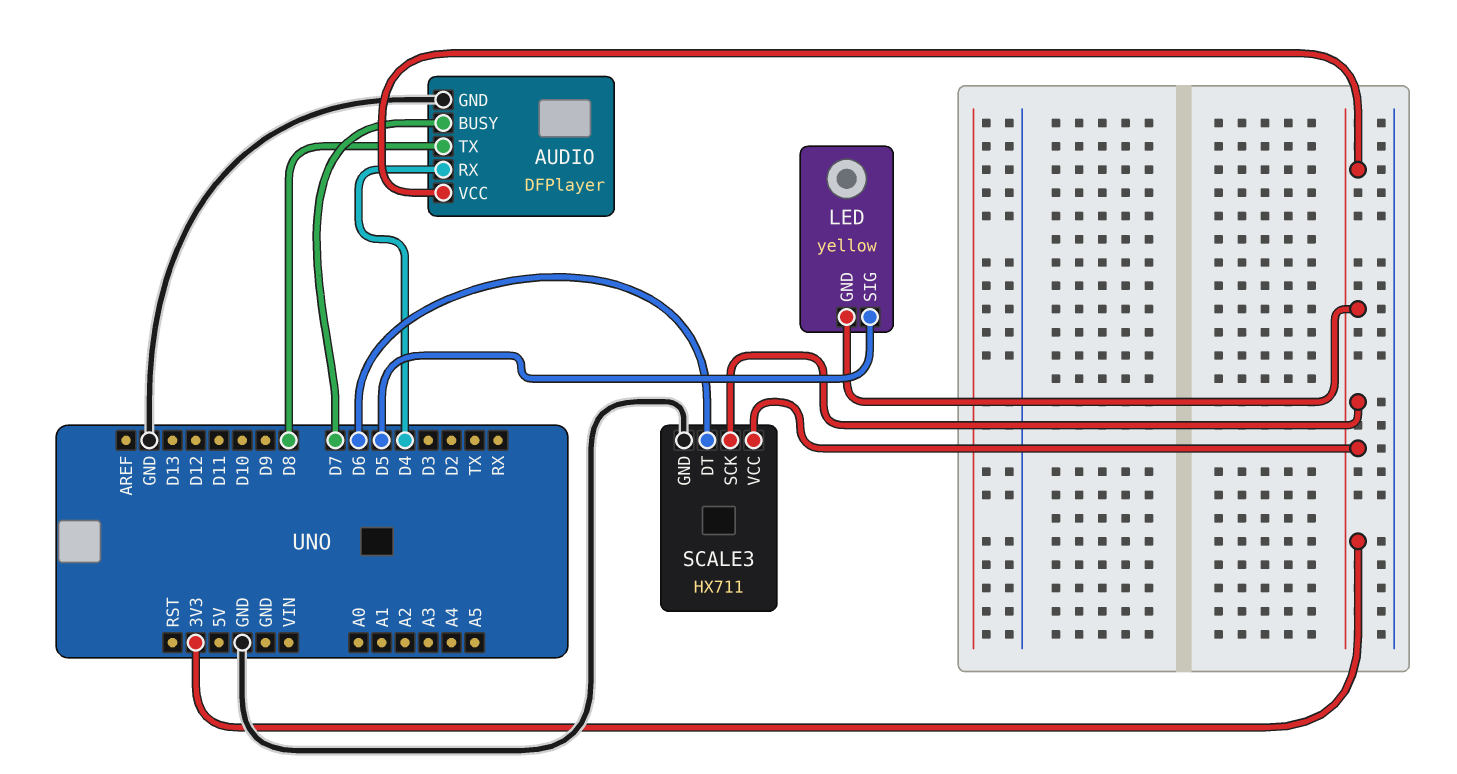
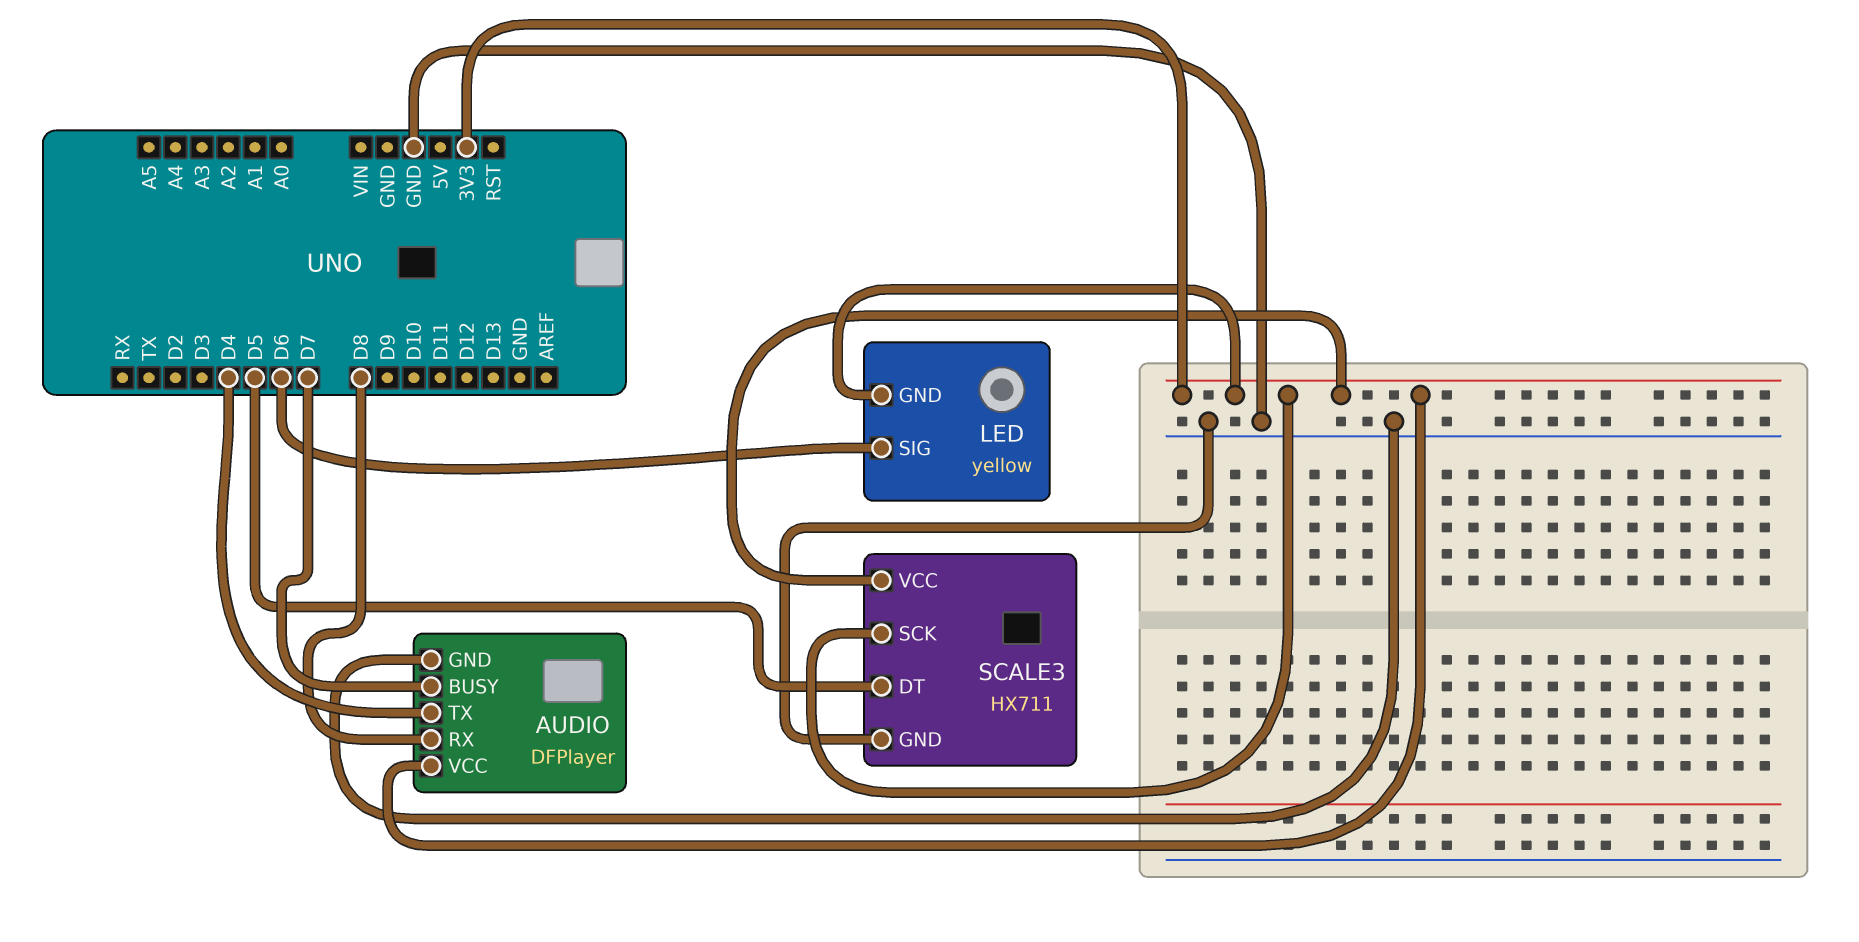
AUDIO pin RX: D4 -> D8
AUDIO pin TX: D8 -> D4
LED pin SIG: D5 -> D6
SCALE3 pin DT: D6 -> D5

